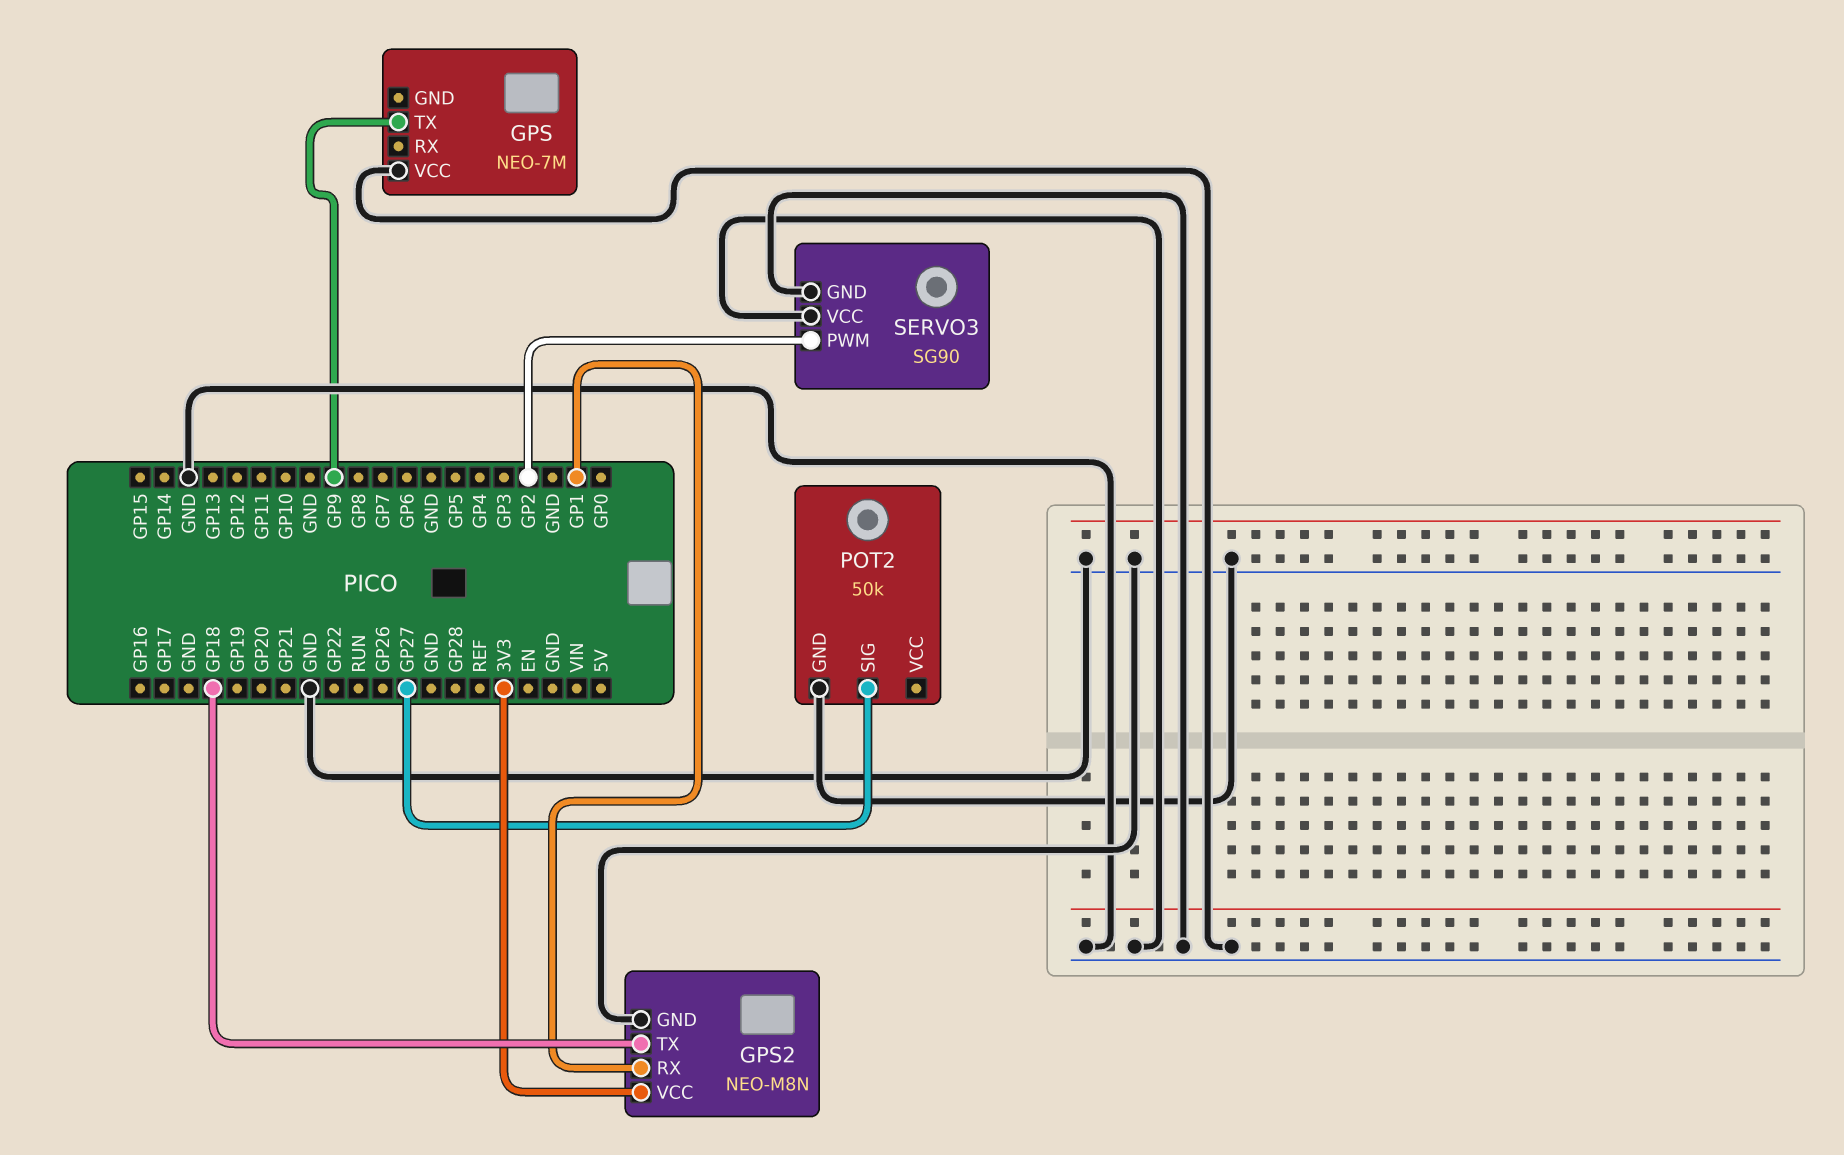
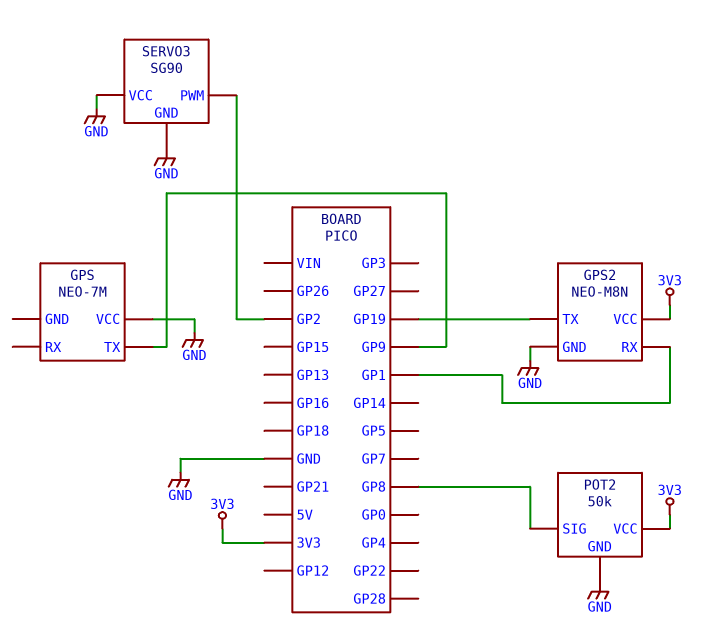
GPS2 pin TX: GP18 -> GP19
POT2 pin SIG: GP27 -> GP8
POT2 pin VCC: none -> 3V3

